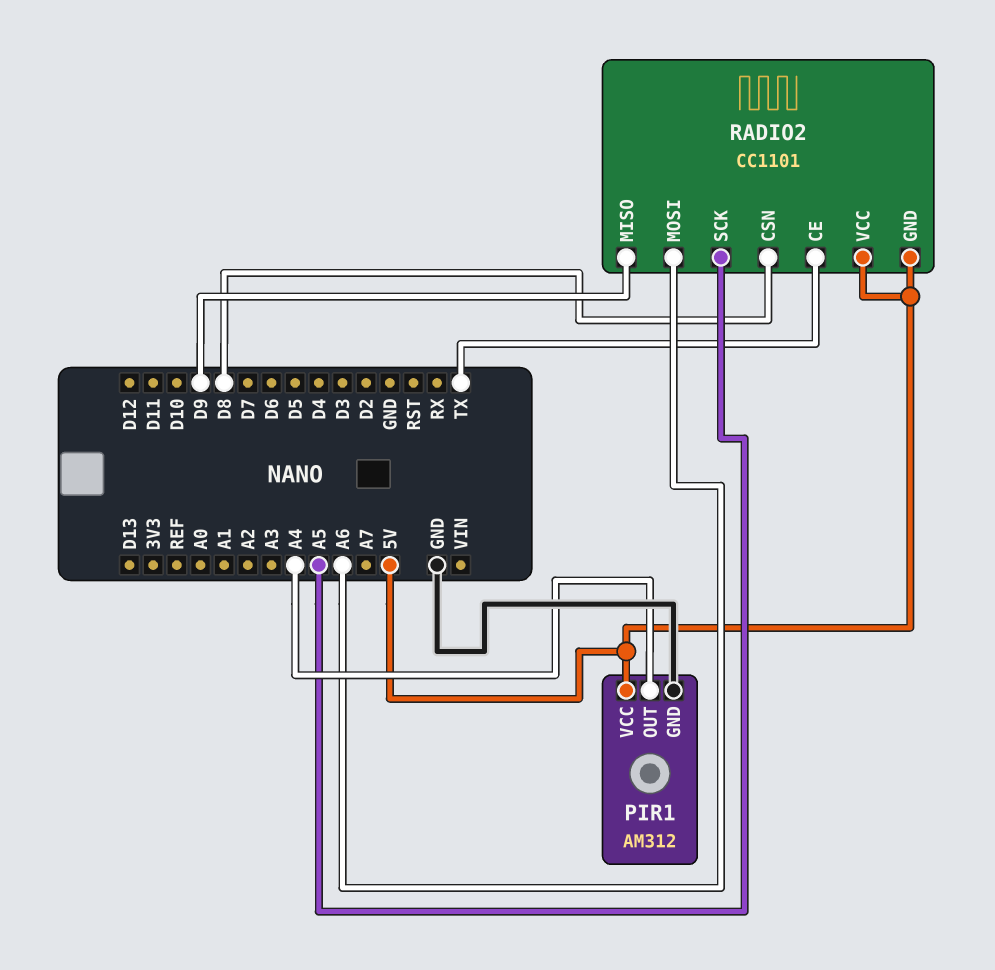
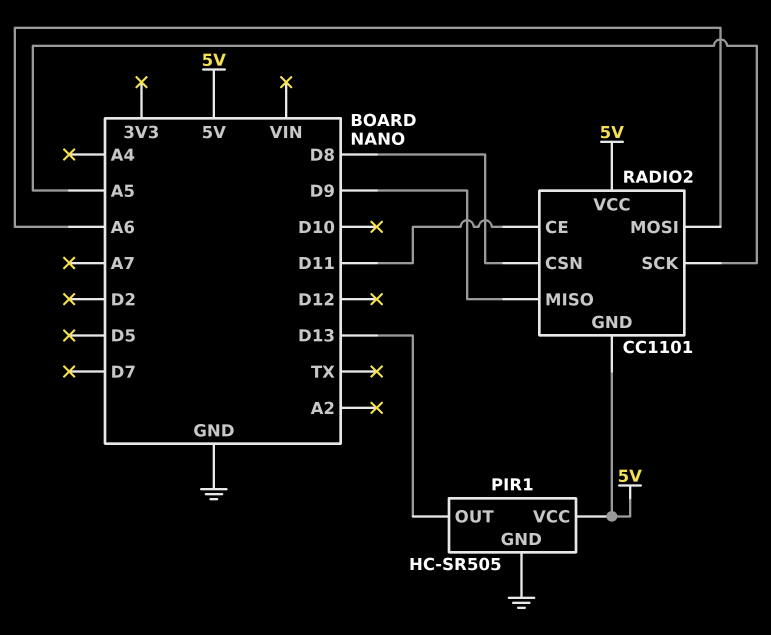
PIR1: AM312 -> HC-SR505
PIR1 pin OUT: A4 -> D13
RADIO2 pin CE: TX -> D11

